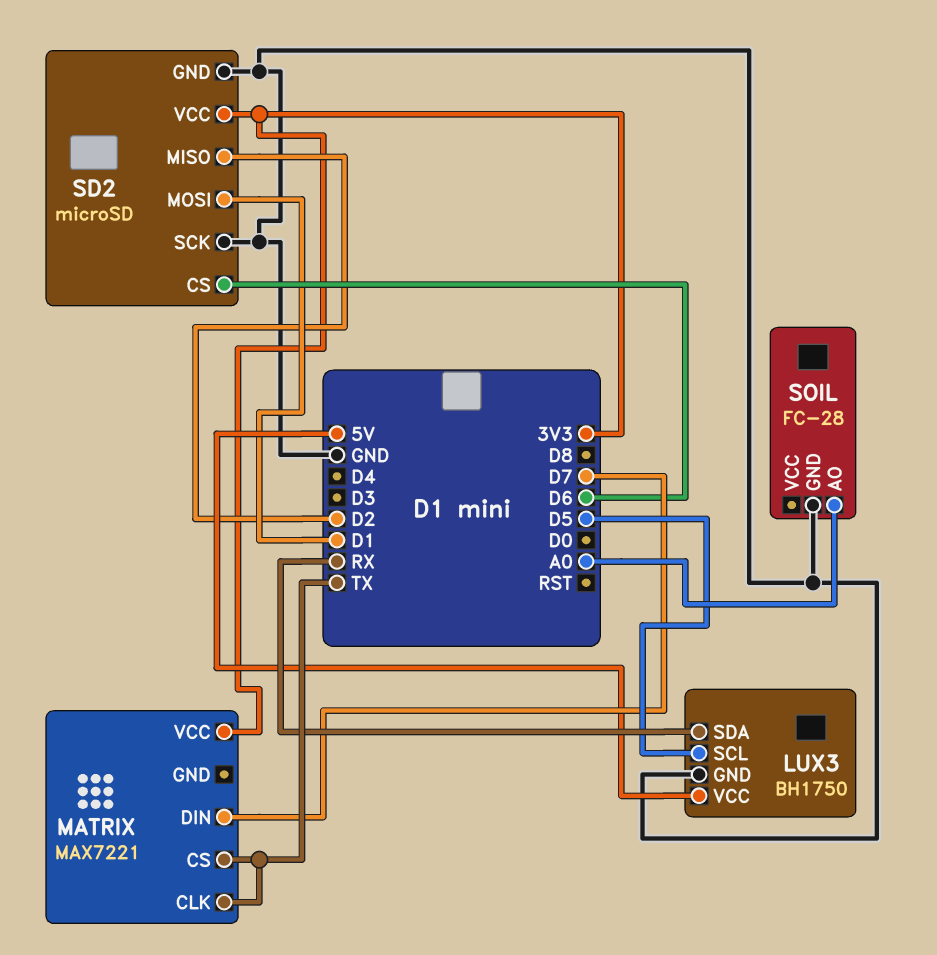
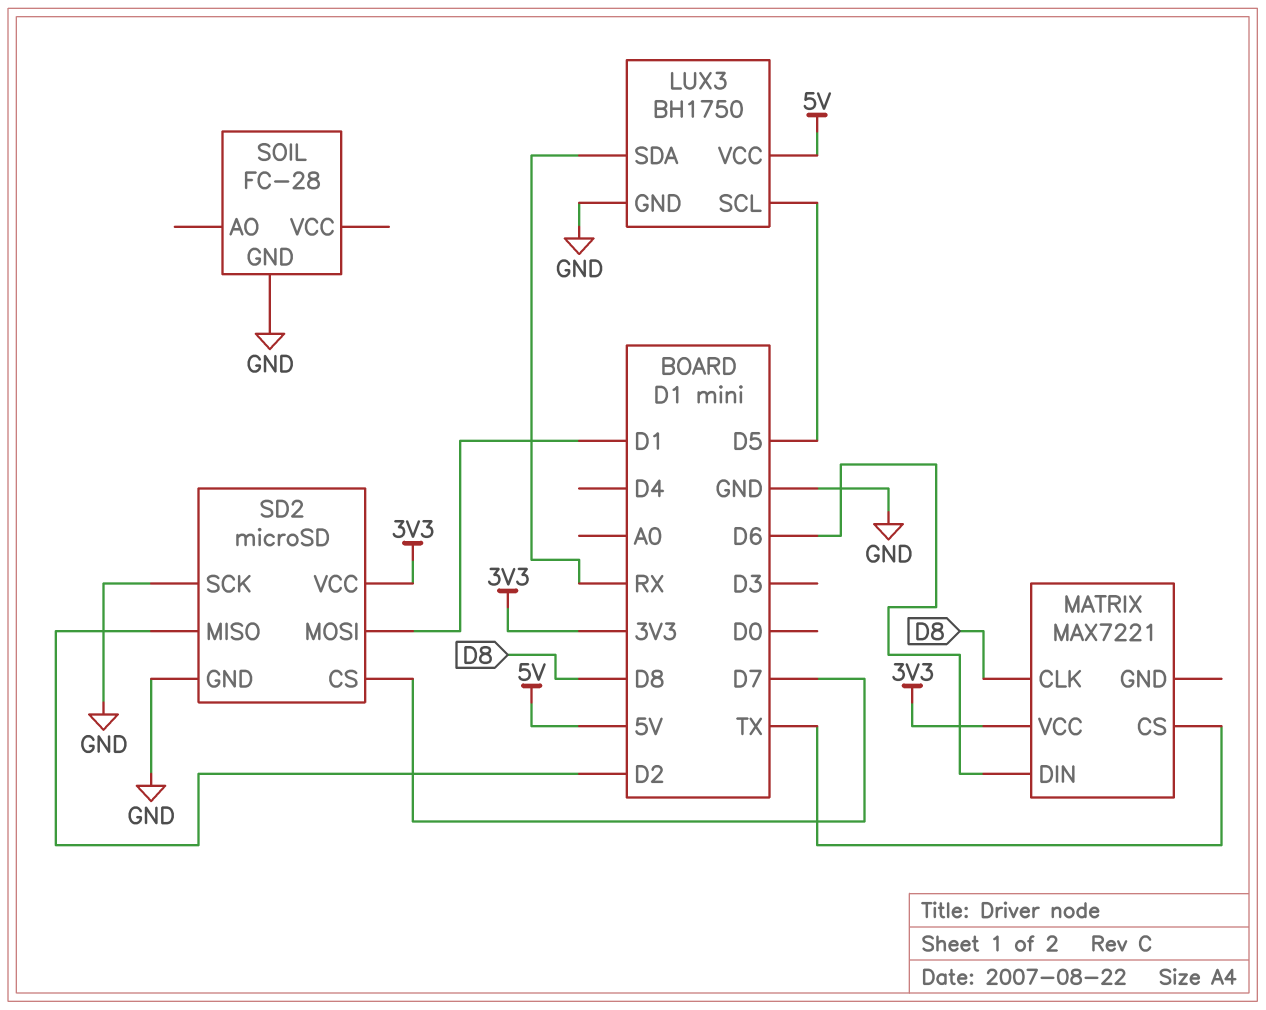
MATRIX pin CLK: TX -> D8
MATRIX pin DIN: D7 -> D6
SD2 pin CS: D6 -> D7
SOIL pin AO: A0 -> none

